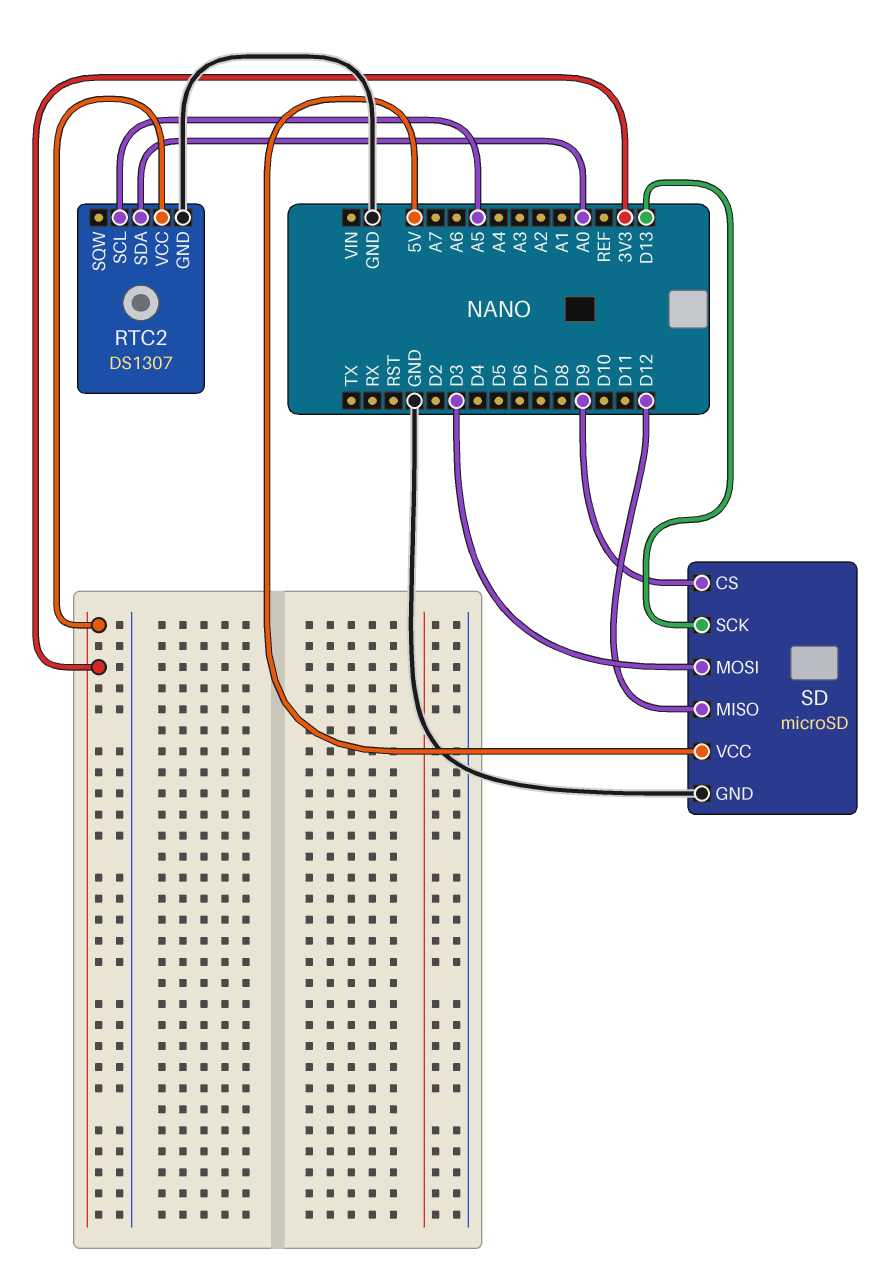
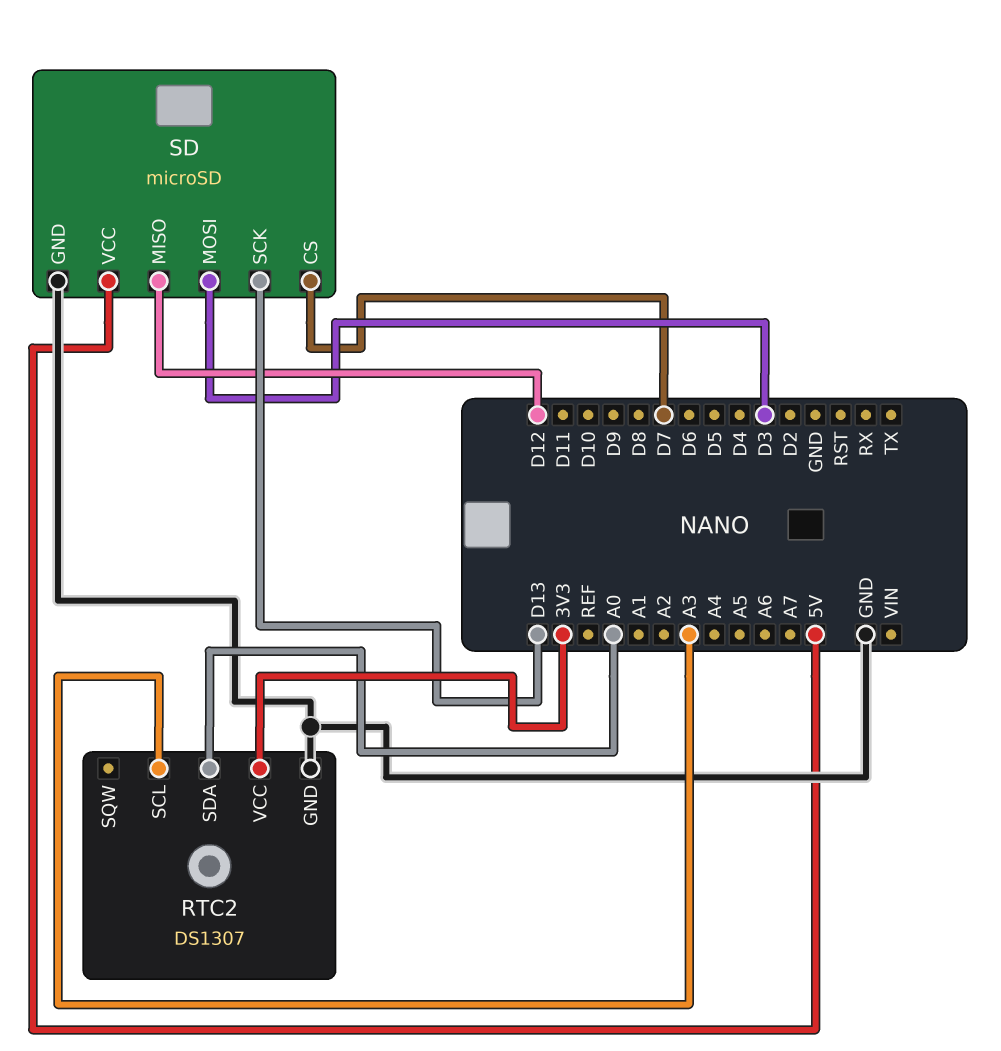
RTC2 pin SCL: A5 -> A3
SD pin CS: D9 -> D7

